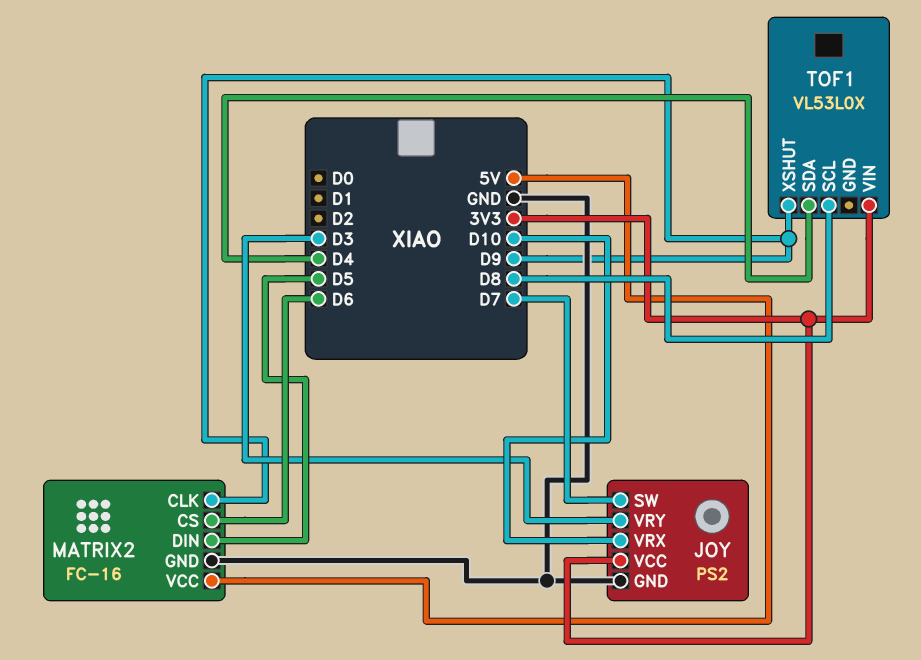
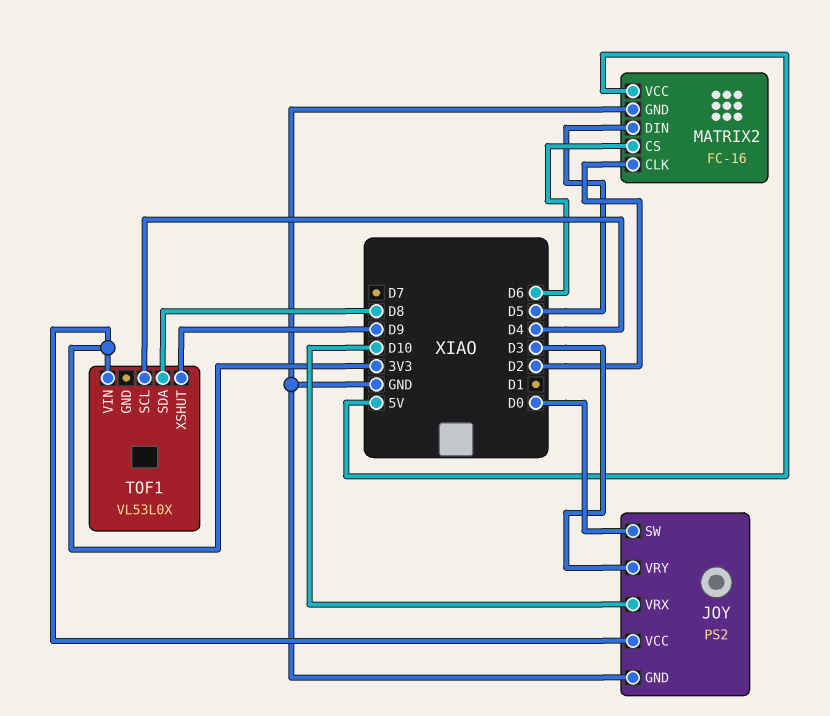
JOY pin SW: D7 -> D0
MATRIX2 pin CLK: D9 -> D2
TOF1 pin SCL: D8 -> D4
TOF1 pin SDA: D4 -> D8

